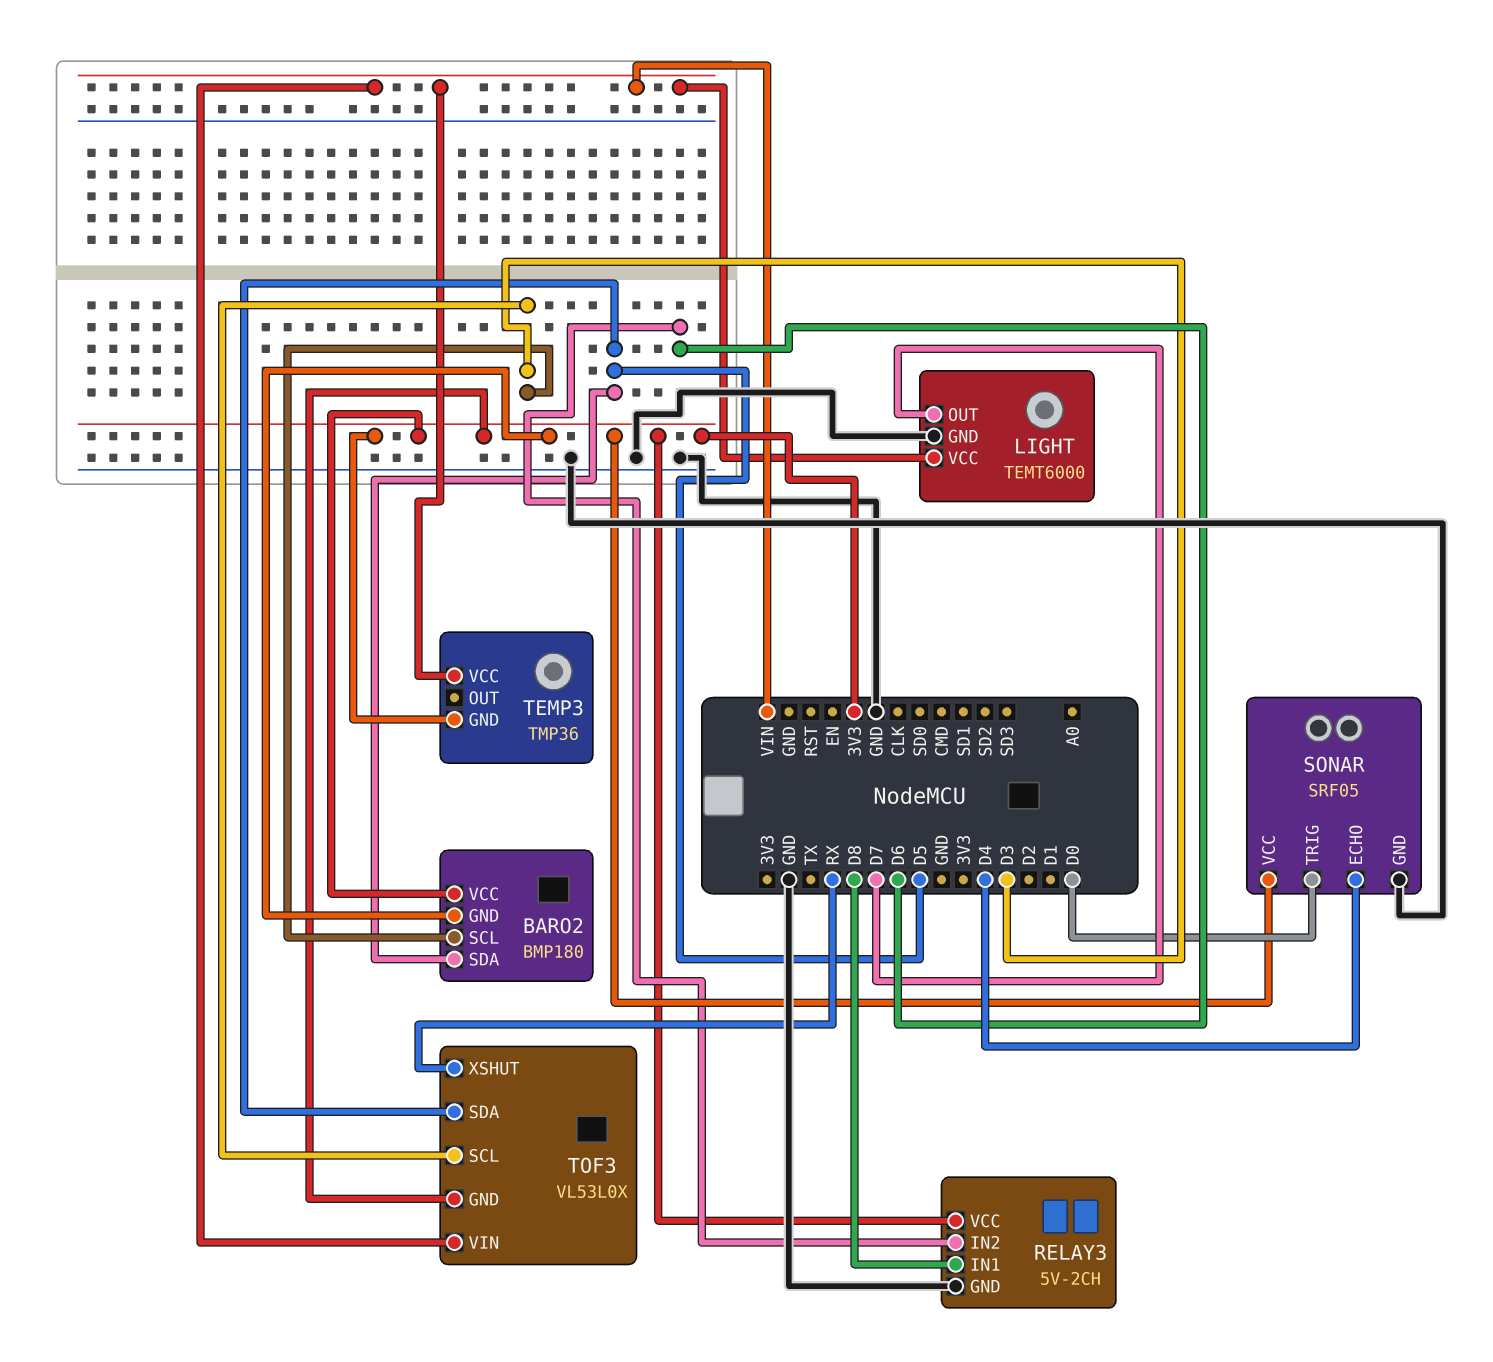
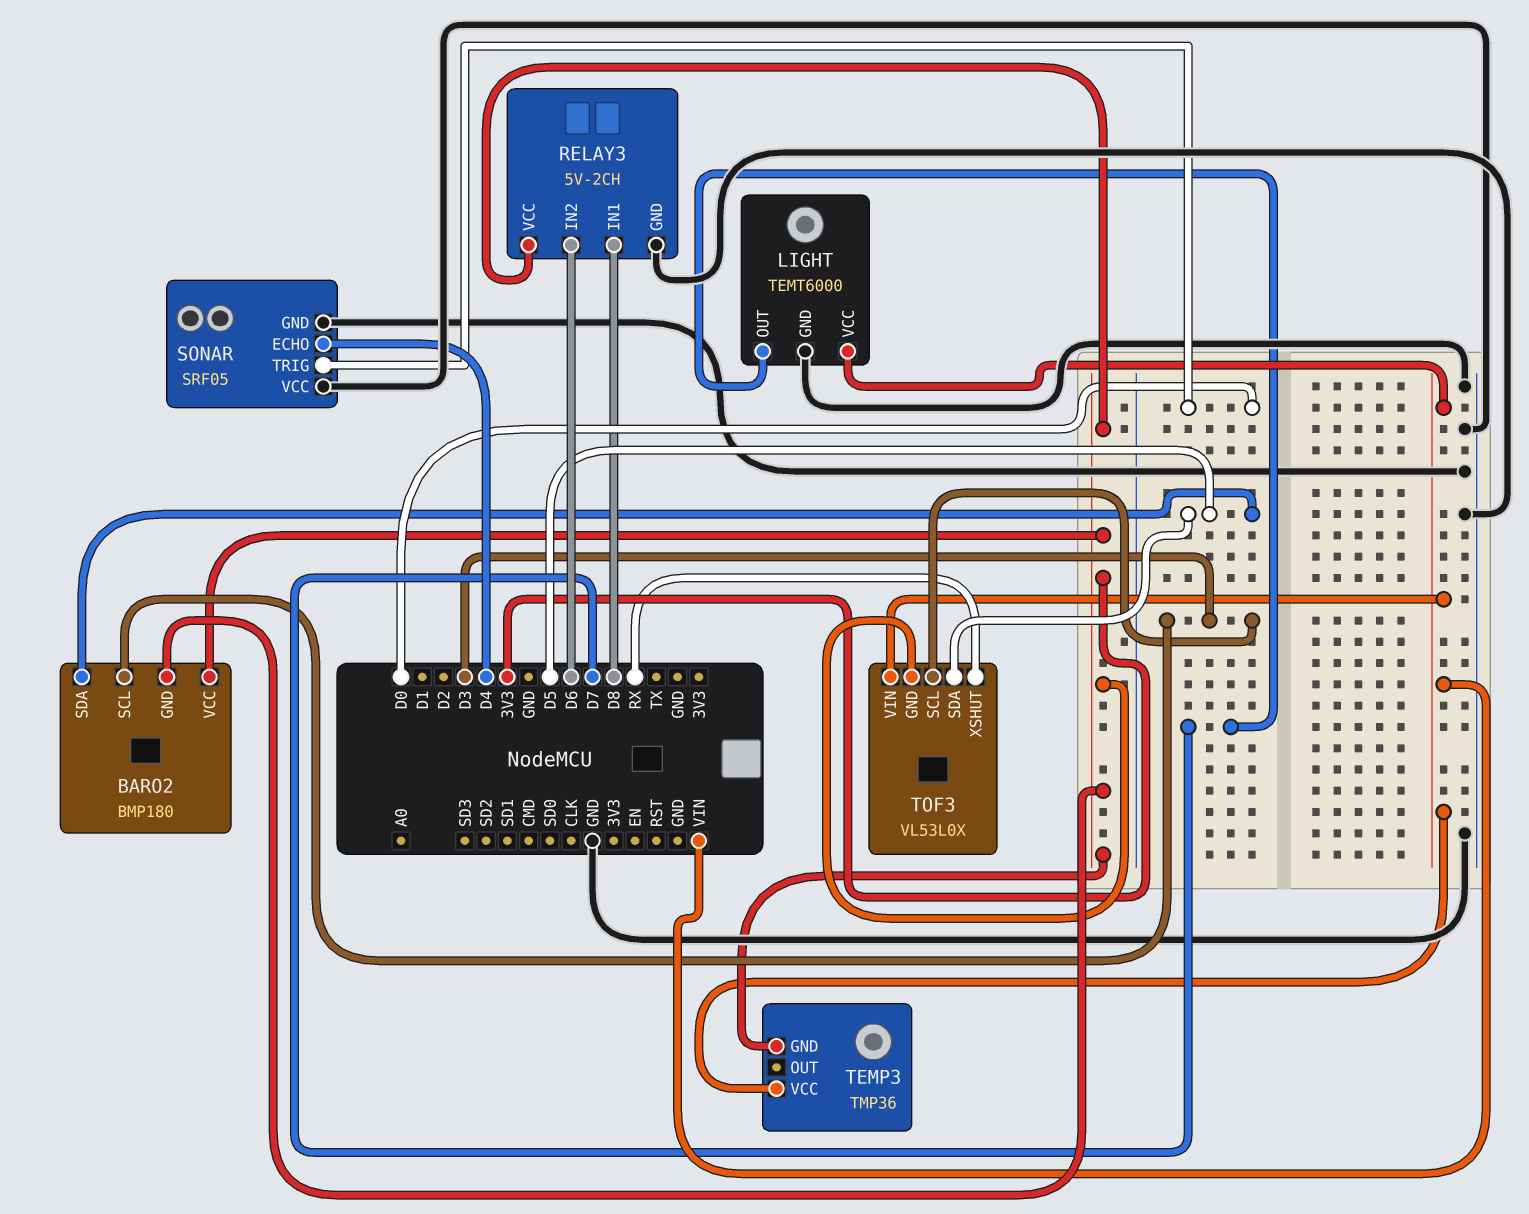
SONAR pin VCC: 3V3 -> GND

